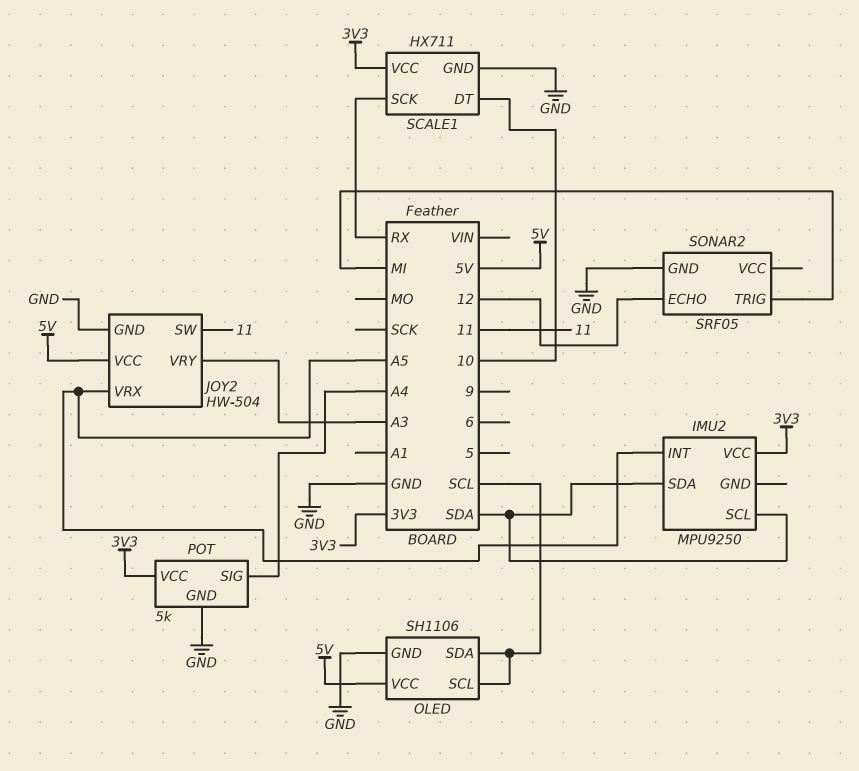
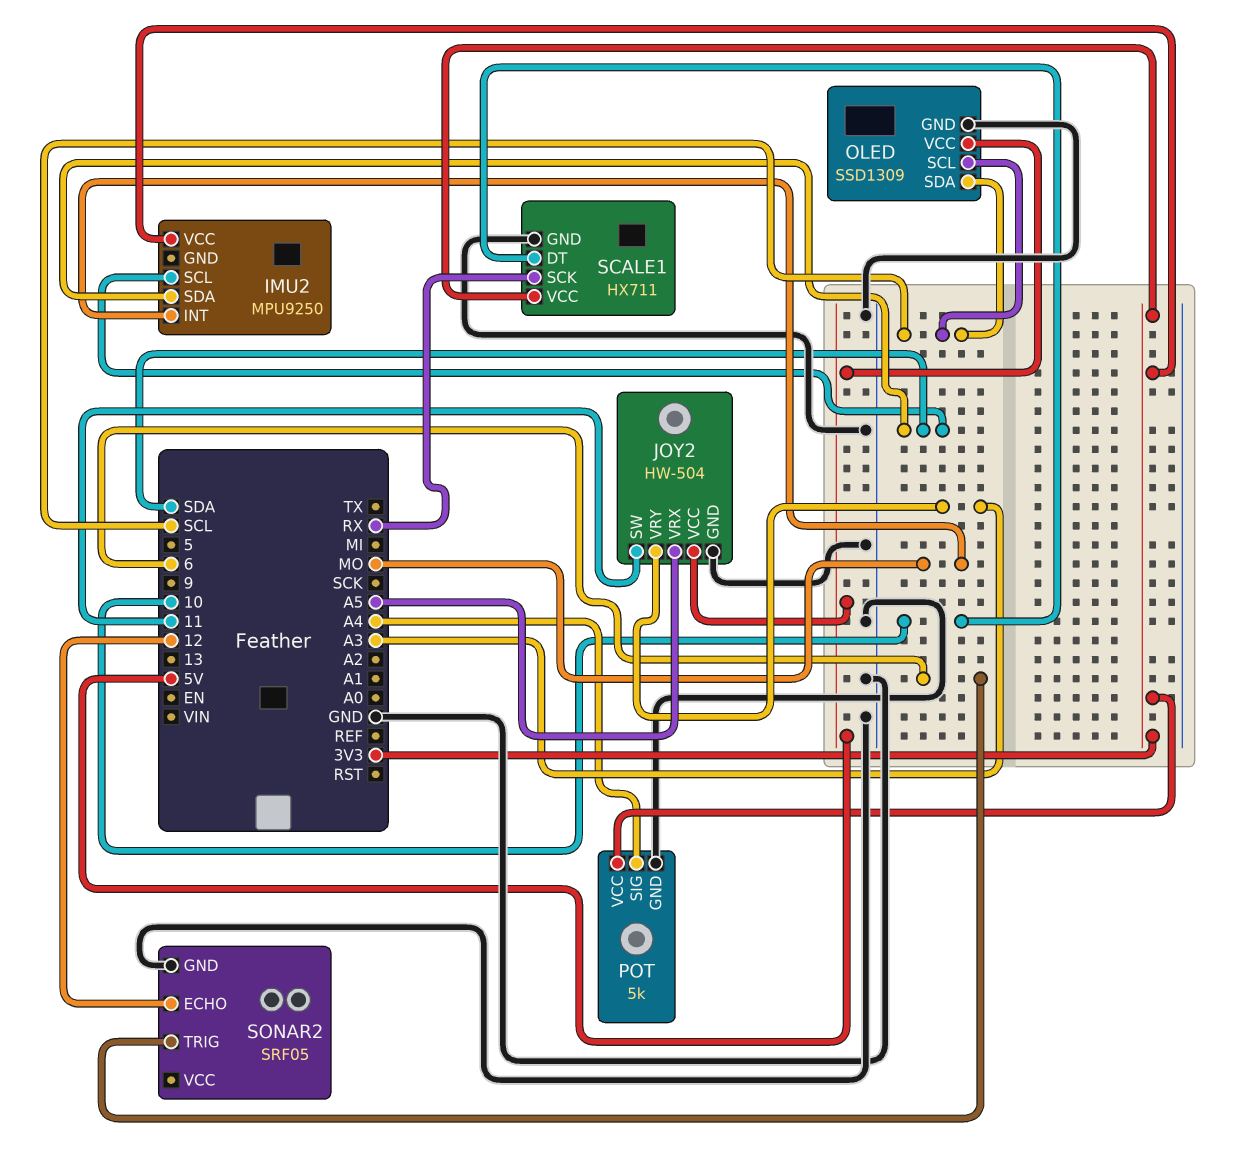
IMU2 pin INT: A5 -> MO
OLED: SH1106 -> SSD1309
SONAR2 pin TRIG: MI -> 6

